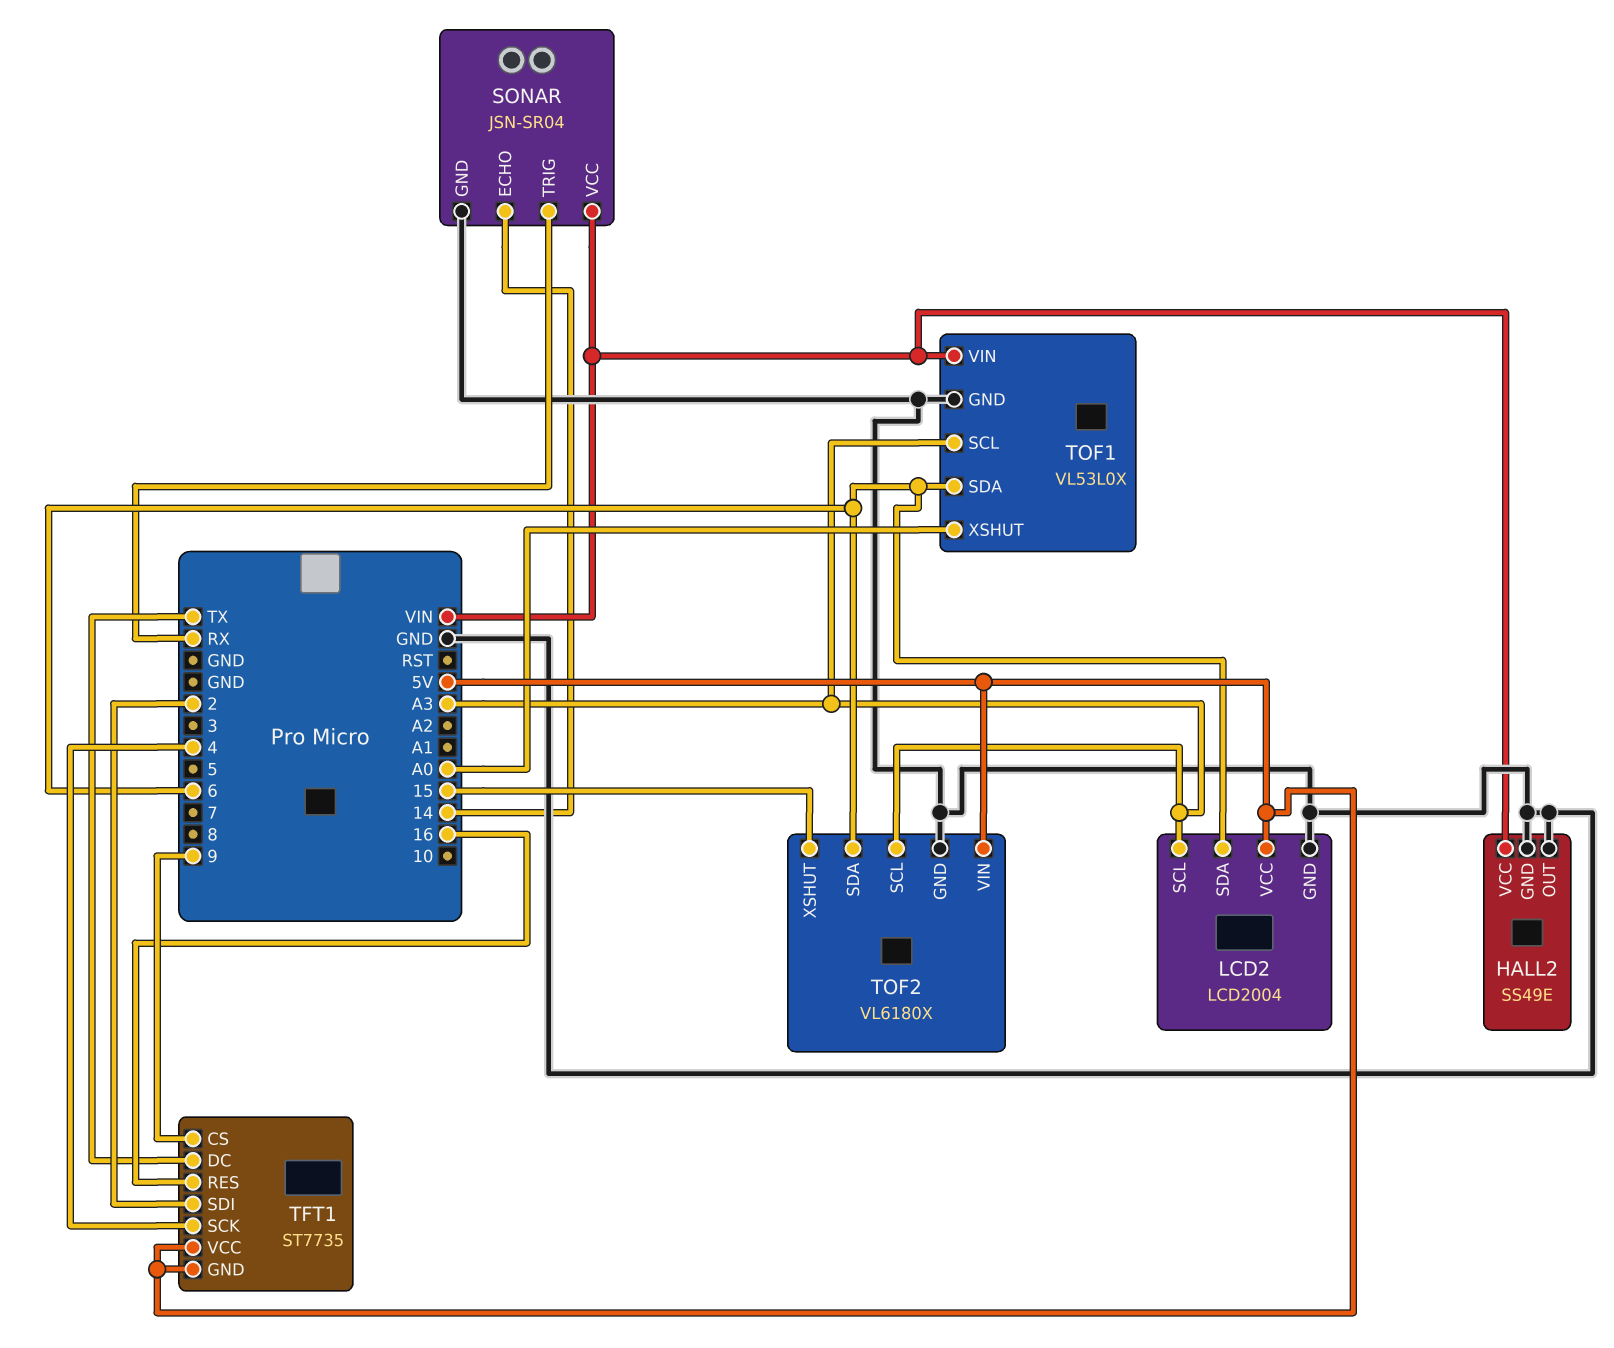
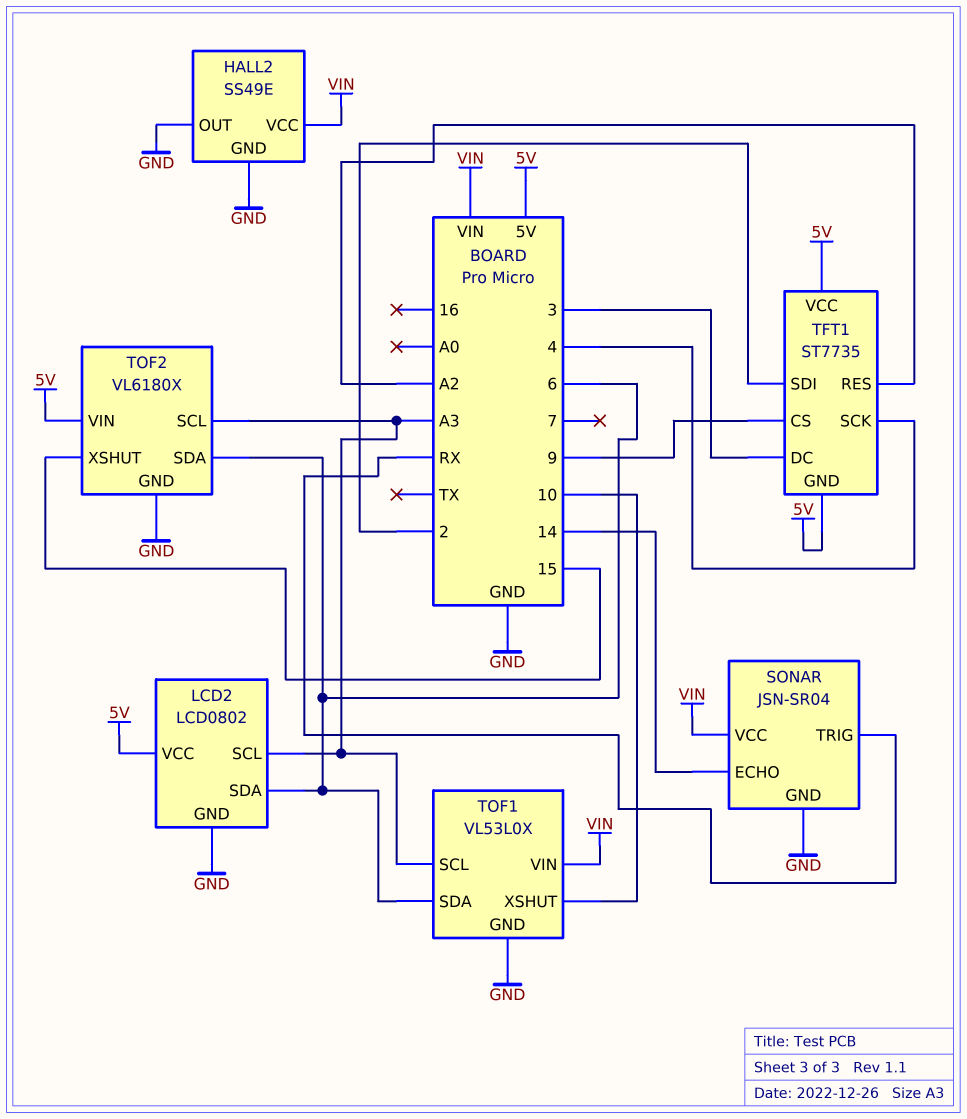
LCD2: LCD2004 -> LCD0802
TFT1 pin DC: TX -> 3
TFT1 pin RES: 16 -> A2
TOF1 pin XSHUT: A0 -> 10

